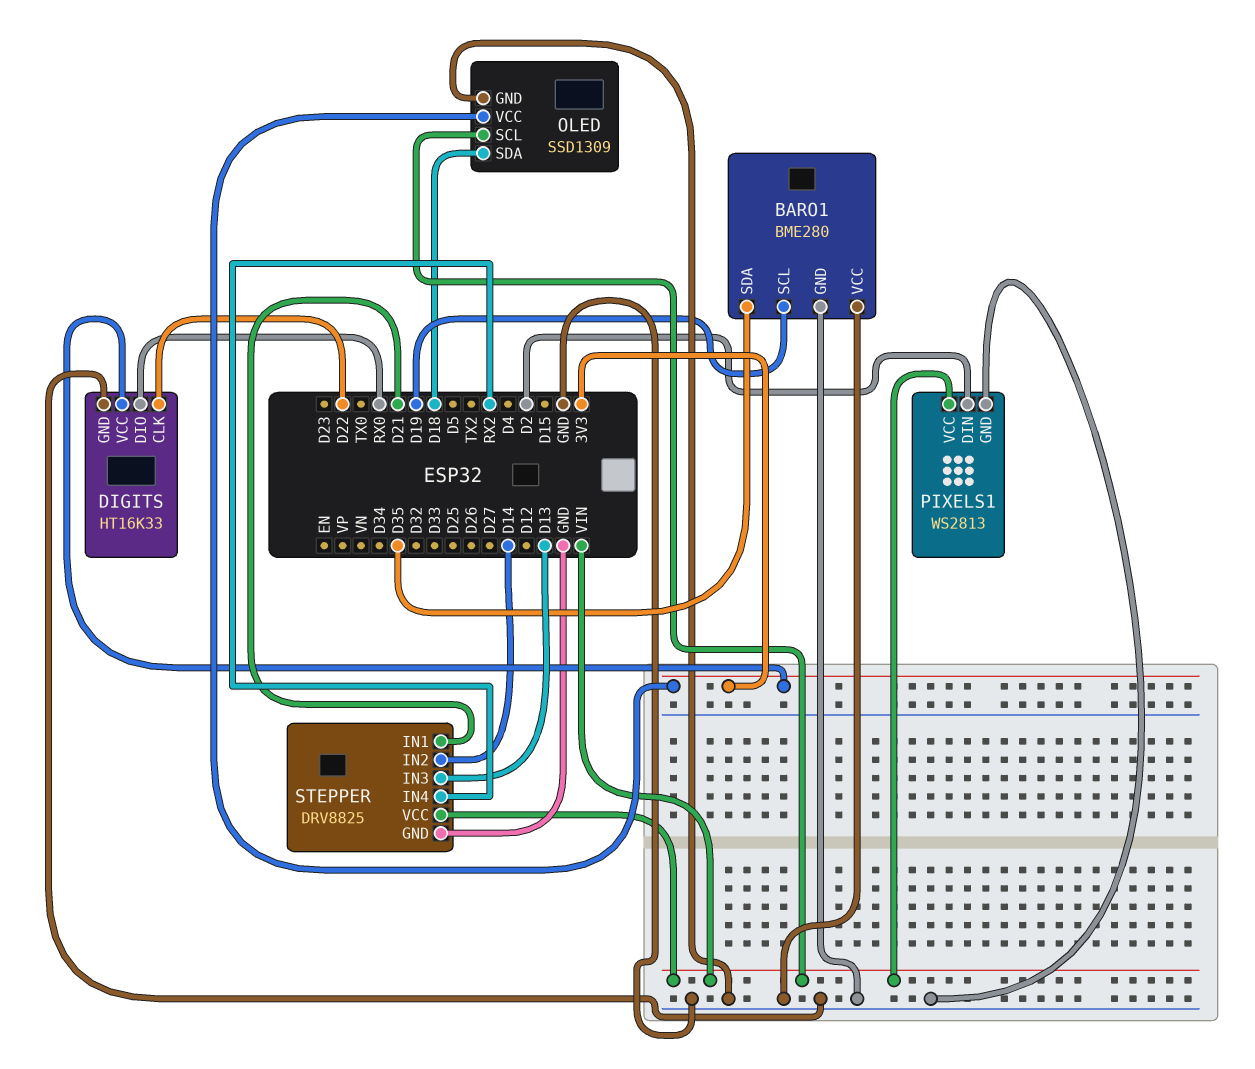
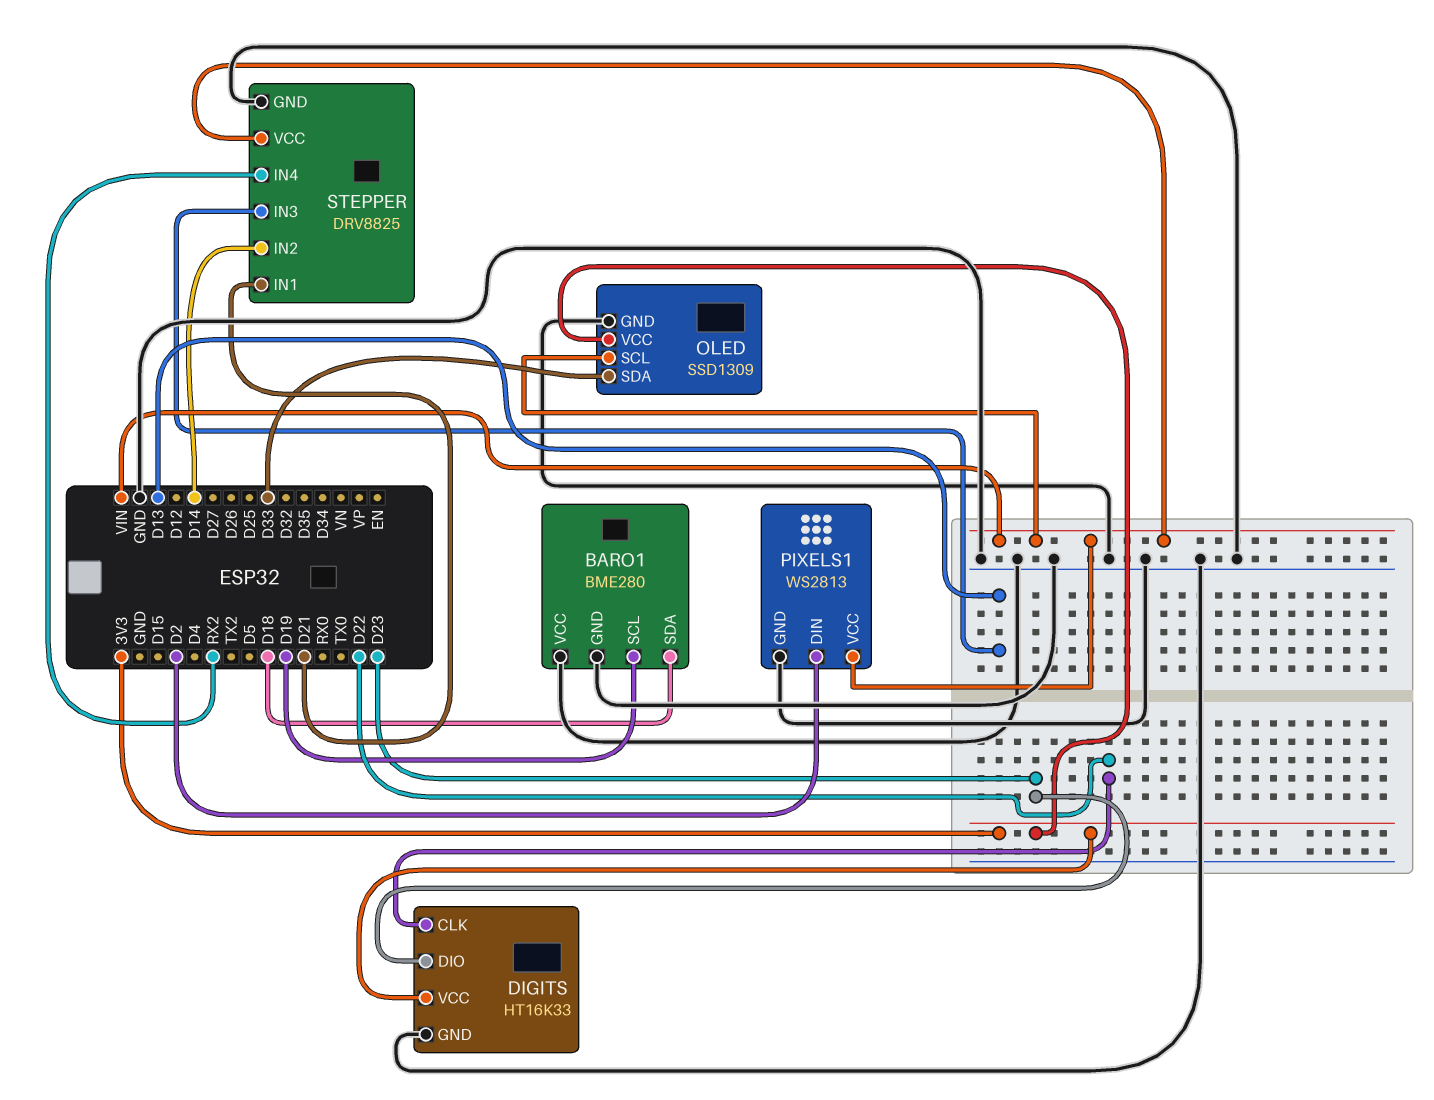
BARO1 pin SDA: D35 -> D18
DIGITS pin DIO: RX0 -> D23
OLED pin SDA: D18 -> D33

